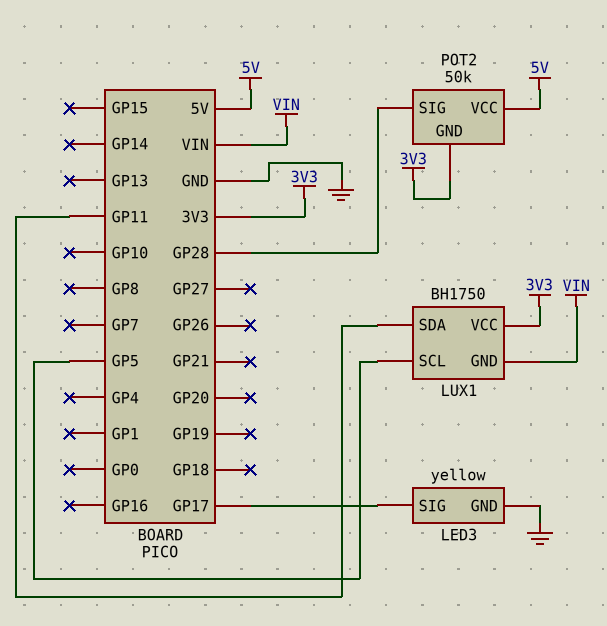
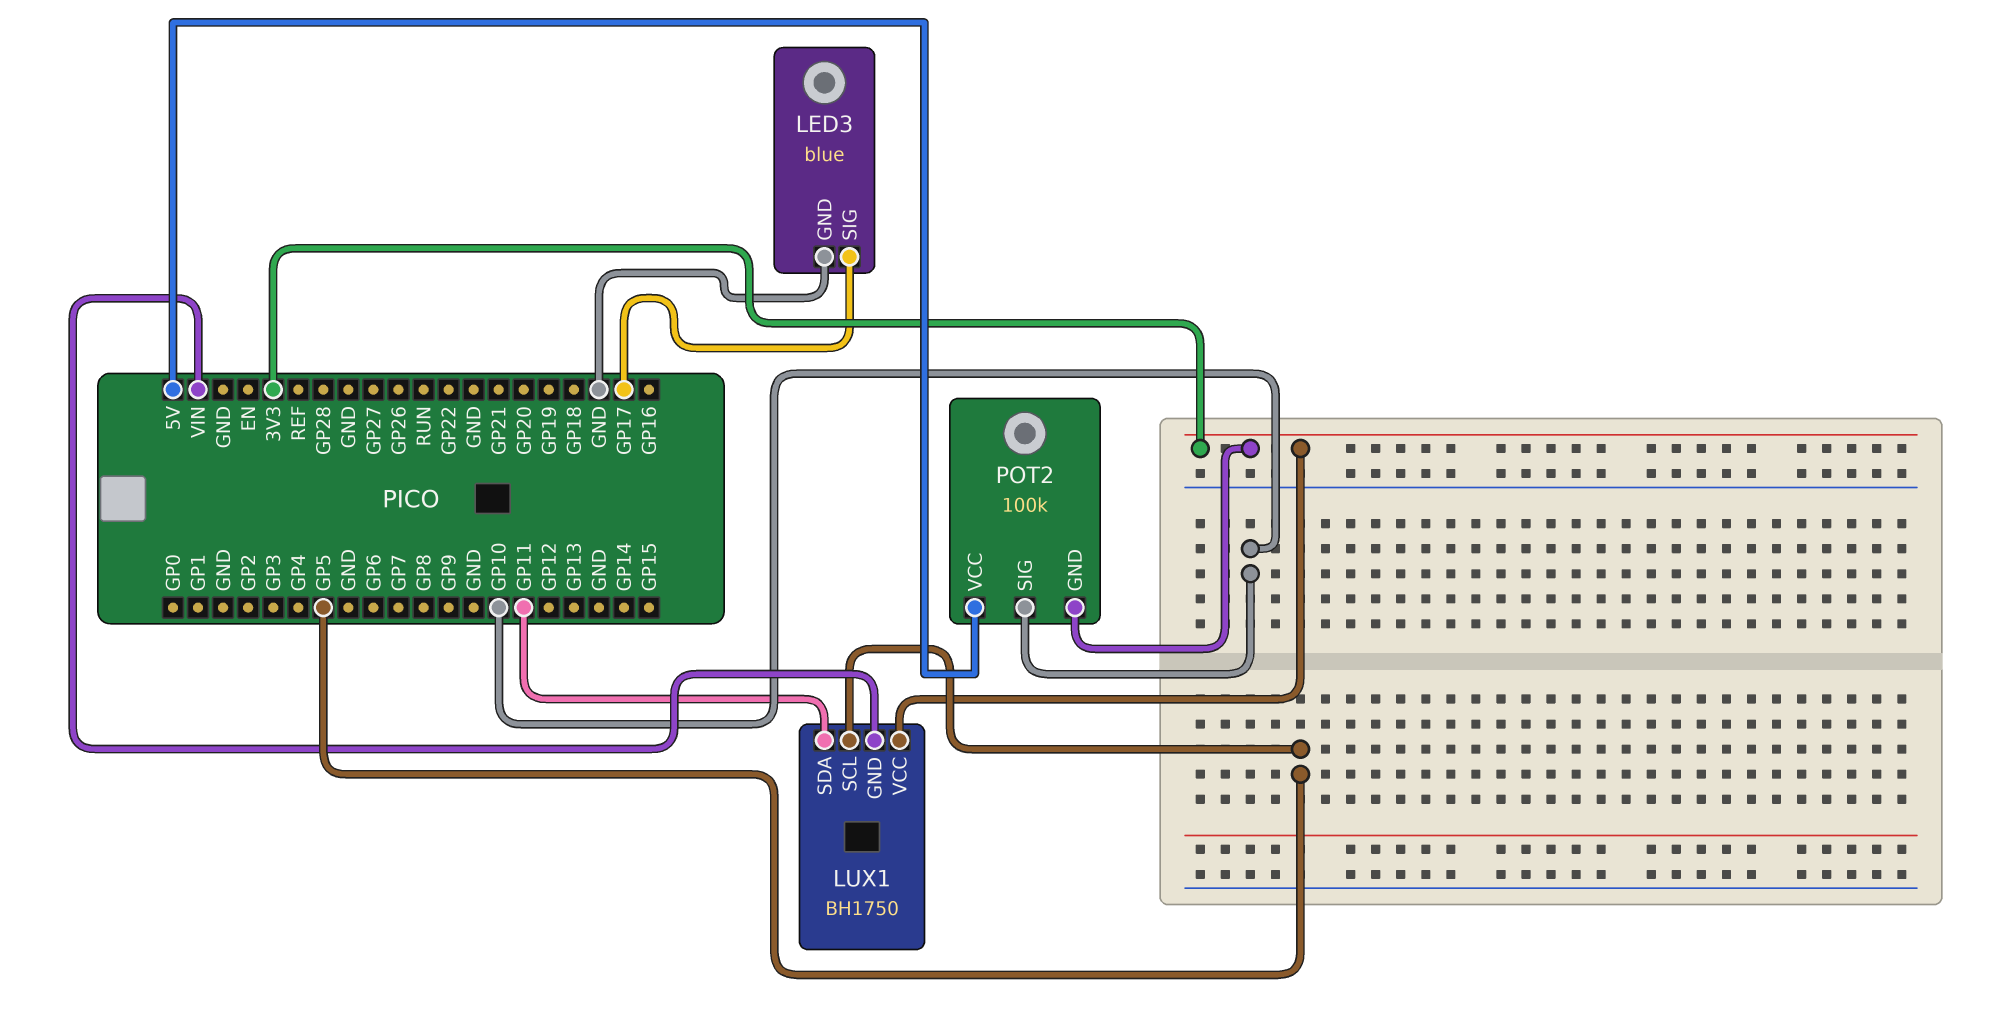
LED3: yellow -> blue
POT2: 50k -> 100k
POT2 pin SIG: GP28 -> GP10

